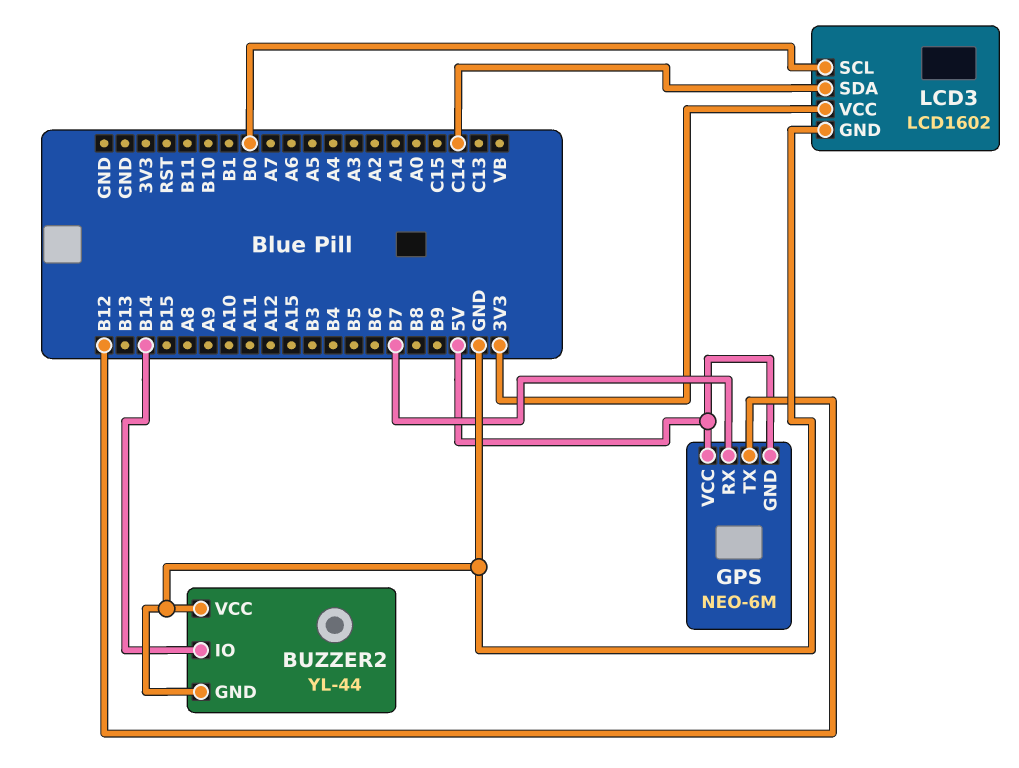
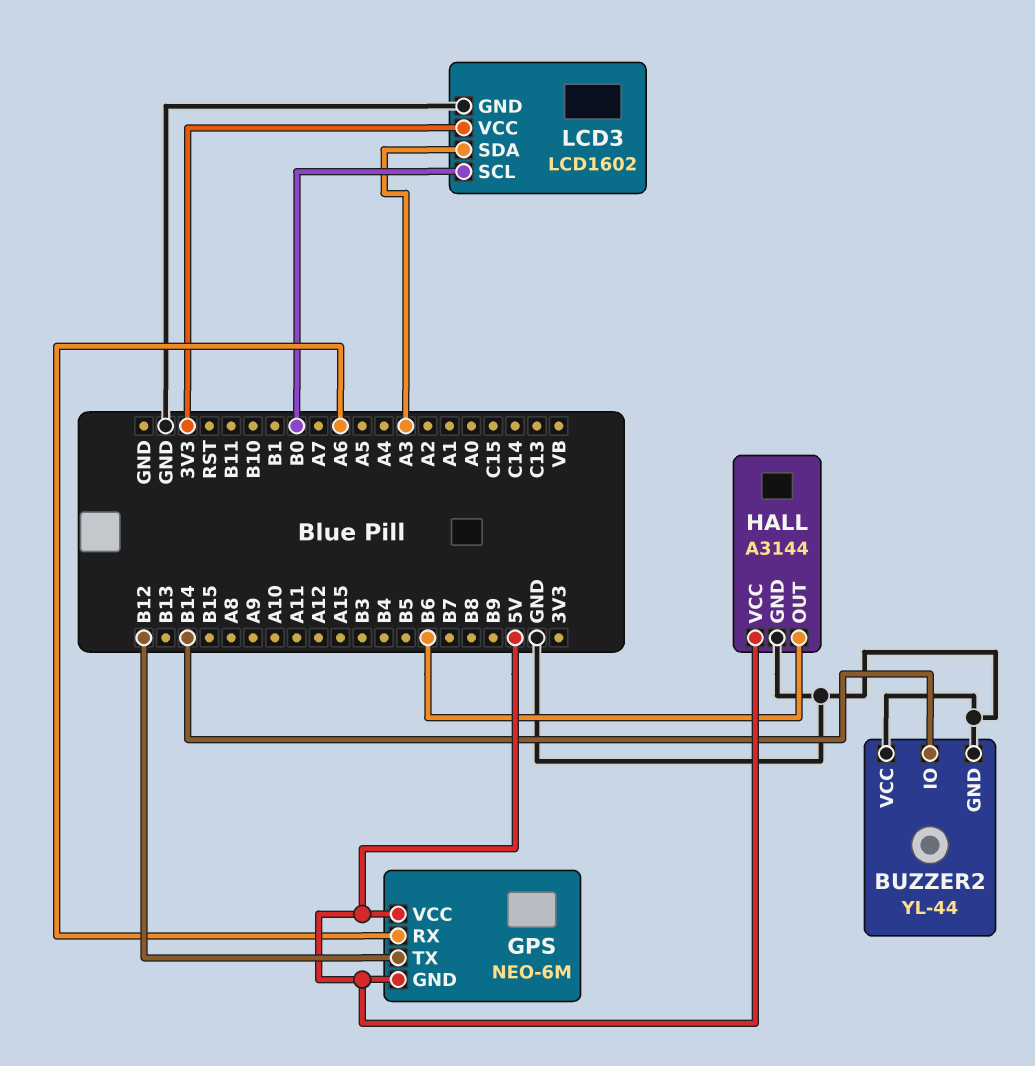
GPS pin RX: B7 -> A6
HALL: none -> A3144
HALL pin GND: none -> GND
HALL pin OUT: none -> B6
HALL pin VCC: none -> 5V
LCD3 pin SDA: C14 -> A3

